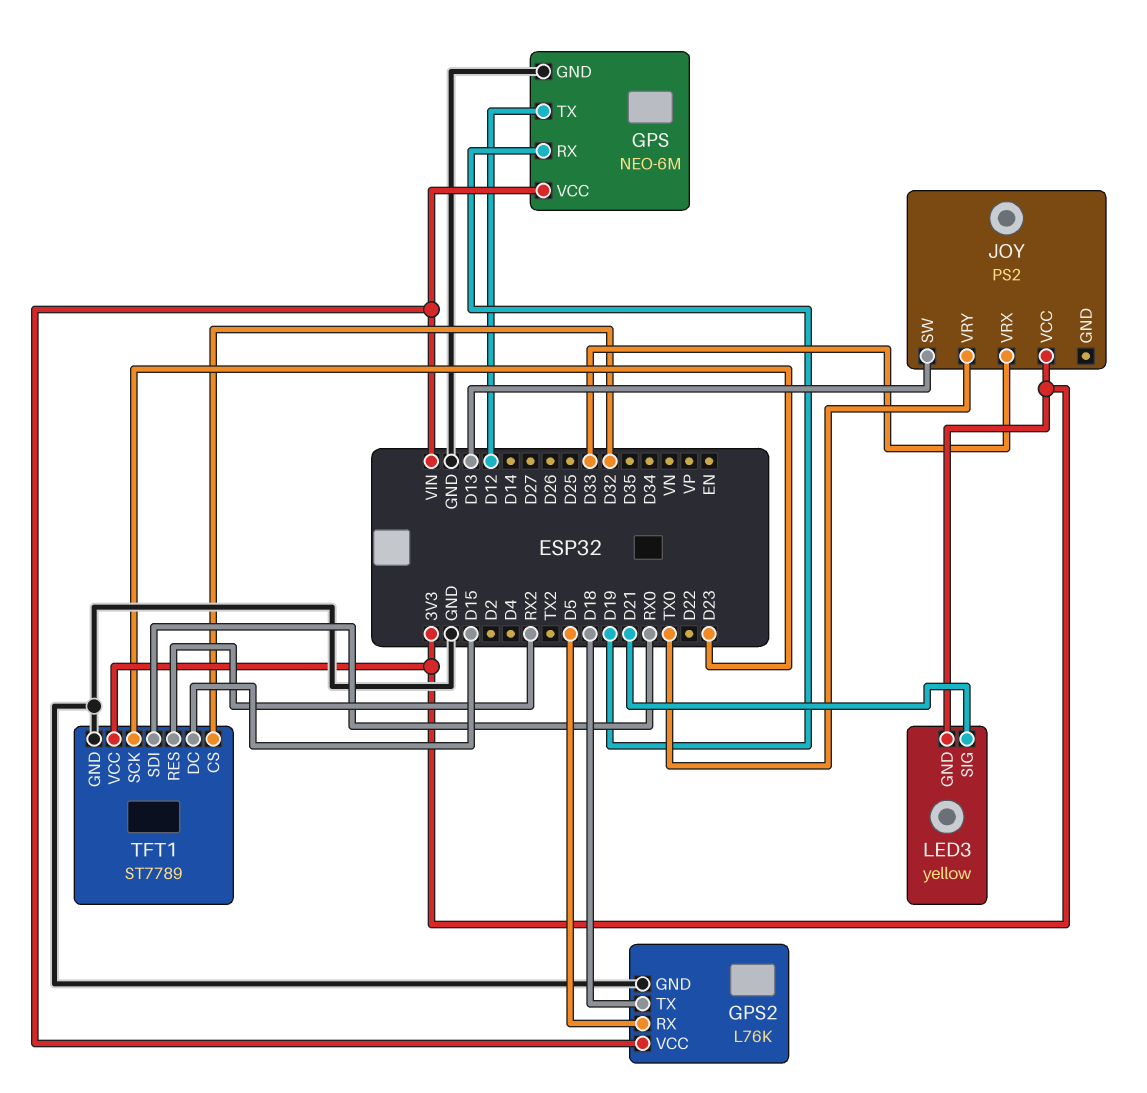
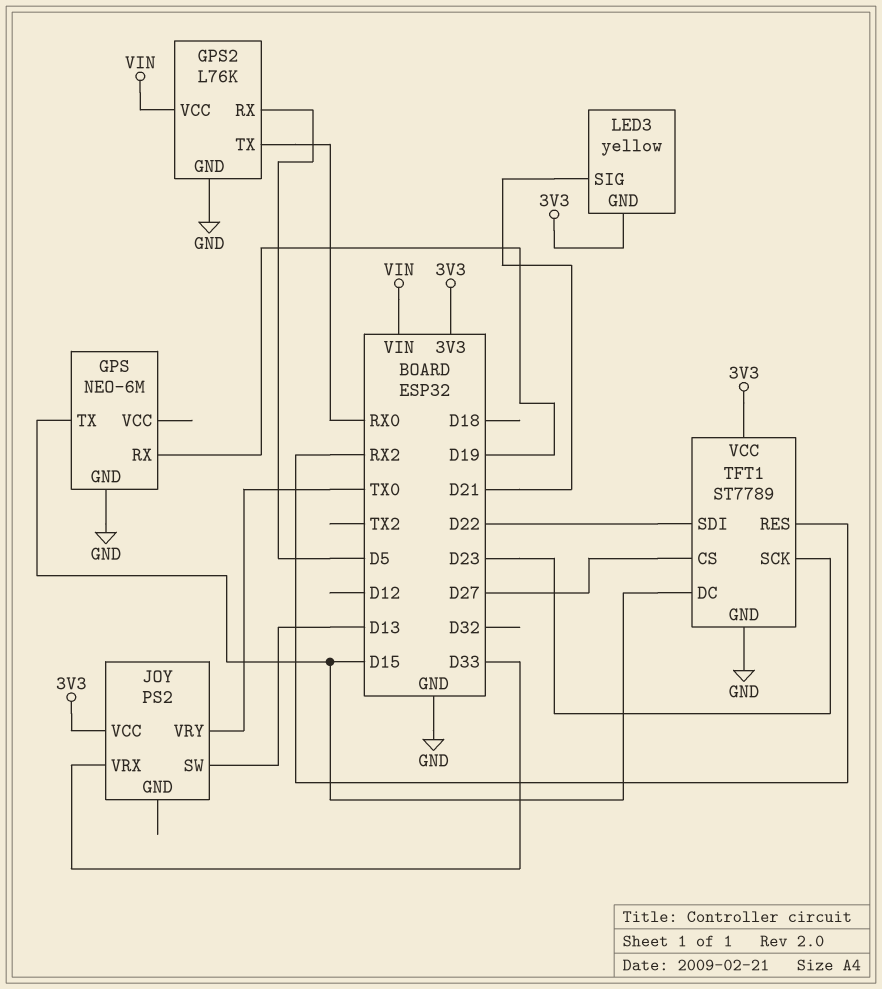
GPS pin TX: D12 -> D15
GPS pin VCC: VIN -> none
GPS2 pin TX: D18 -> RX0
TFT1 pin CS: D32 -> D27
TFT1 pin SDI: RX0 -> D22

